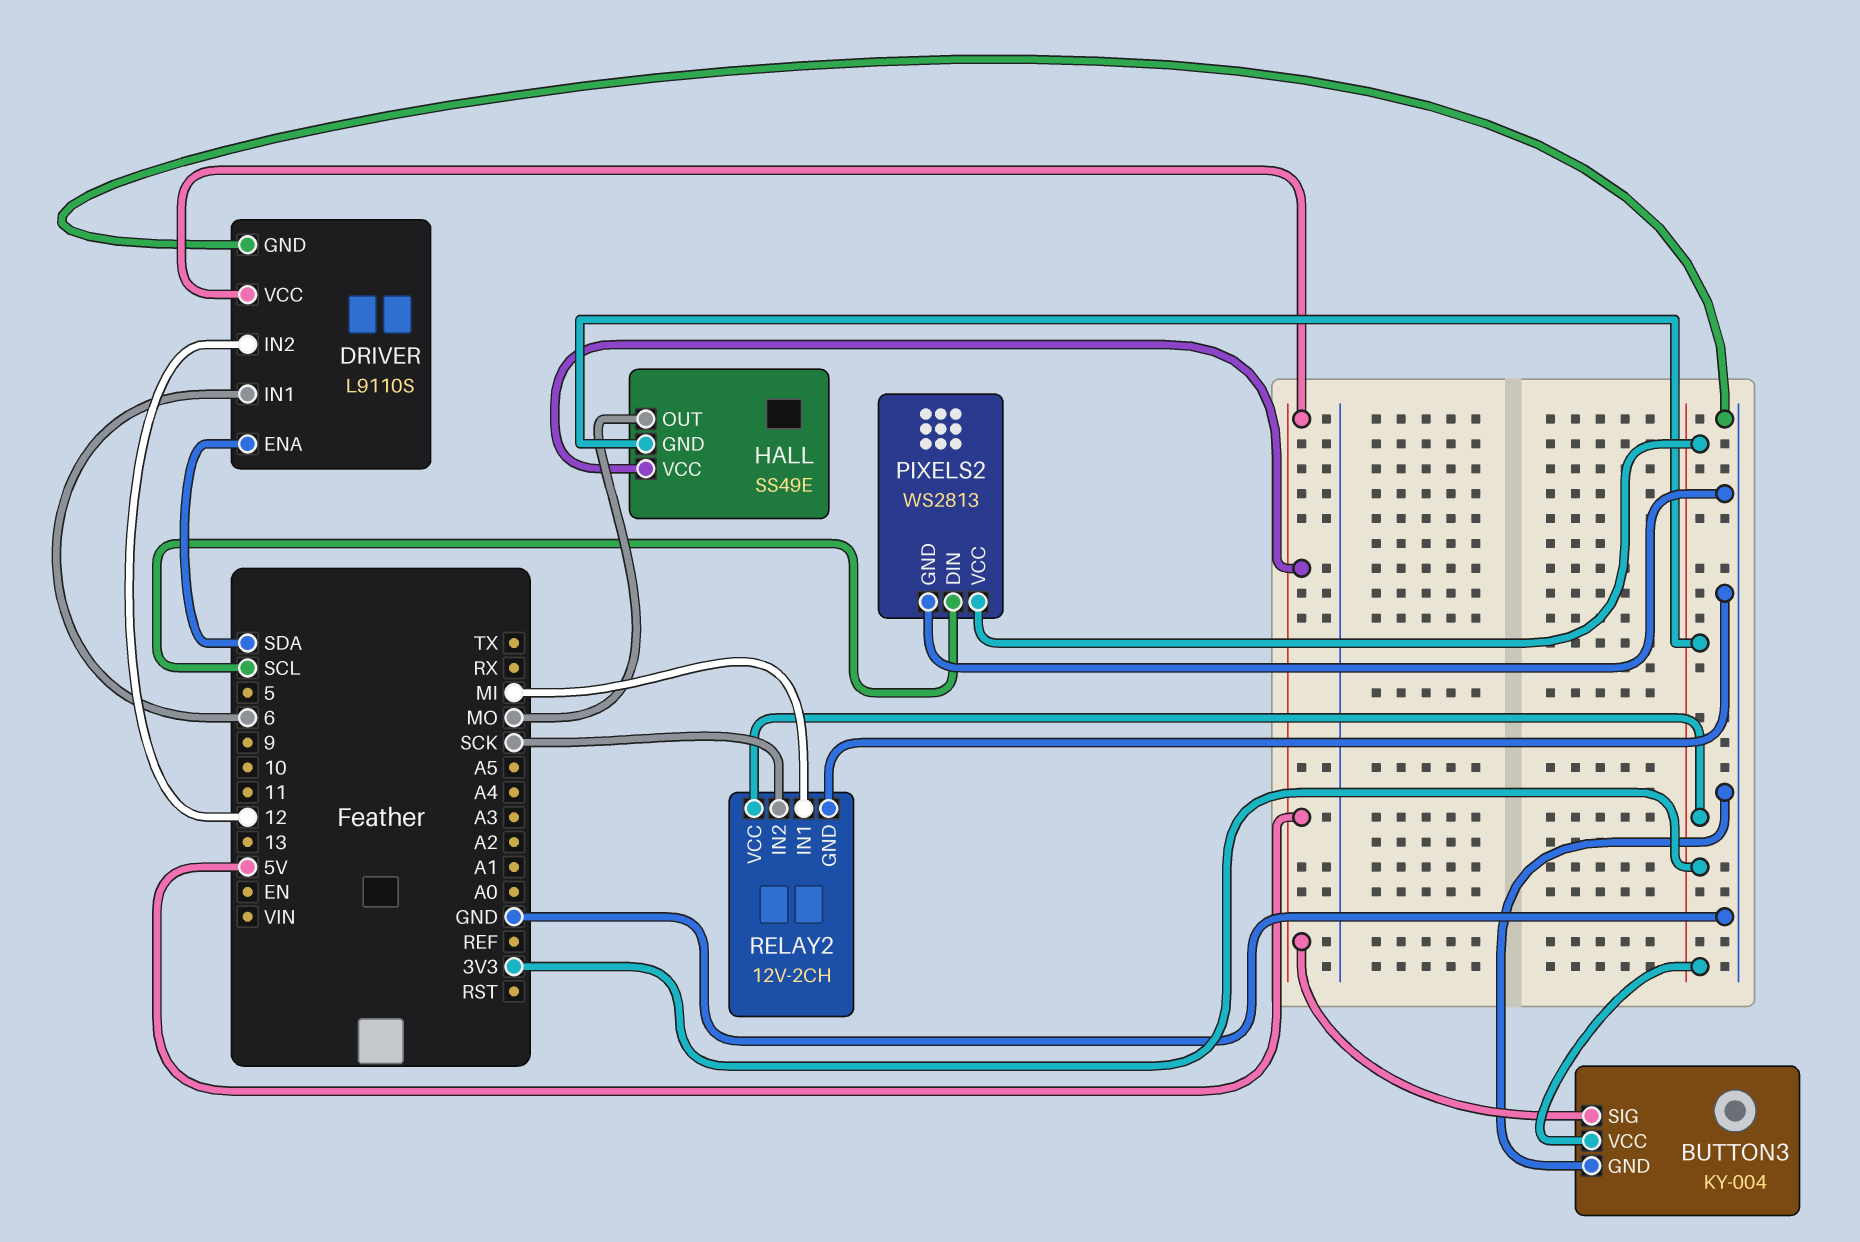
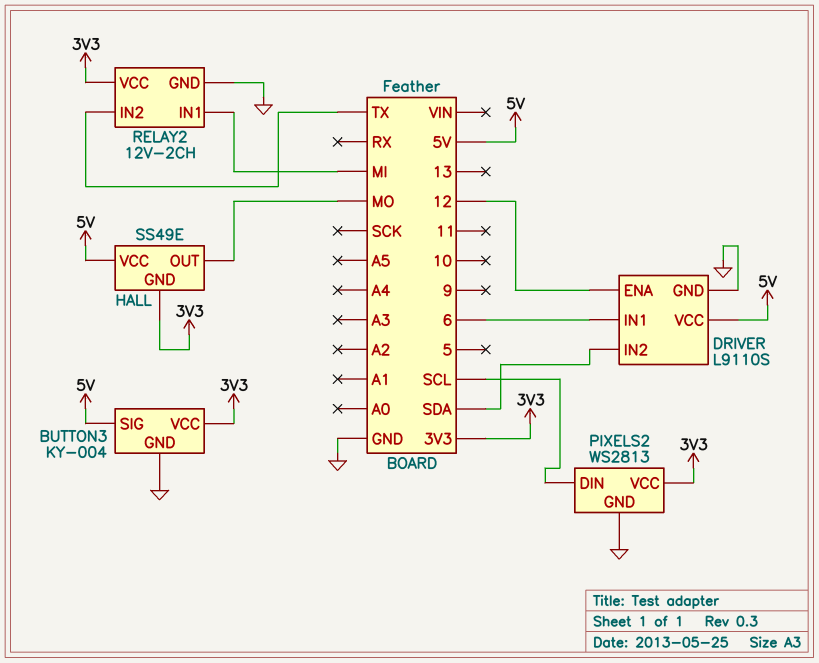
DRIVER pin ENA: SDA -> 12
DRIVER pin IN2: 12 -> SDA
RELAY2 pin IN2: SCK -> TX

